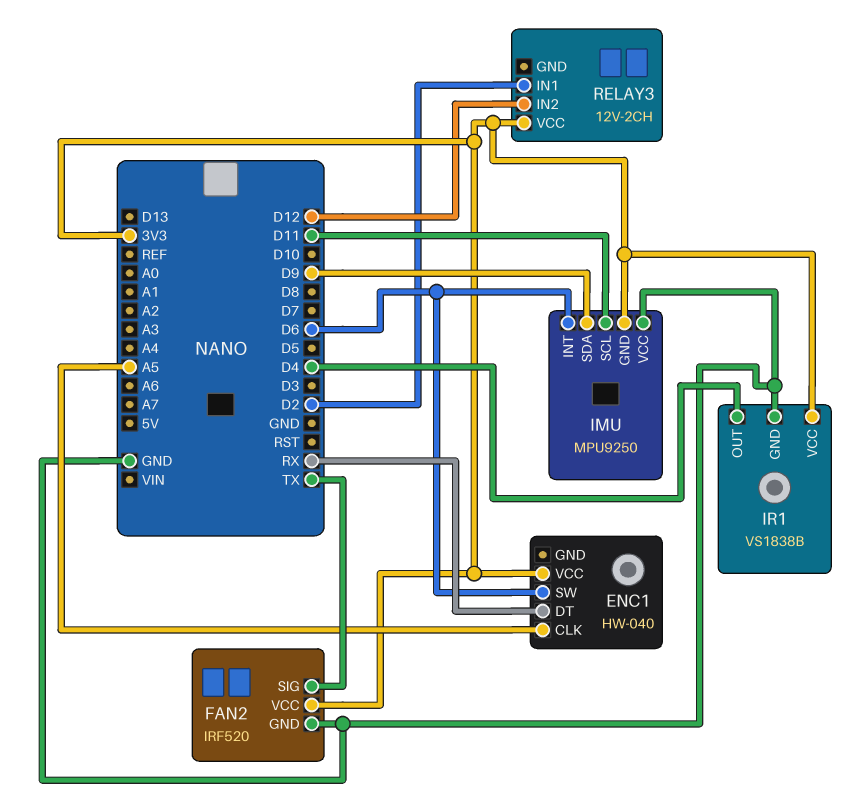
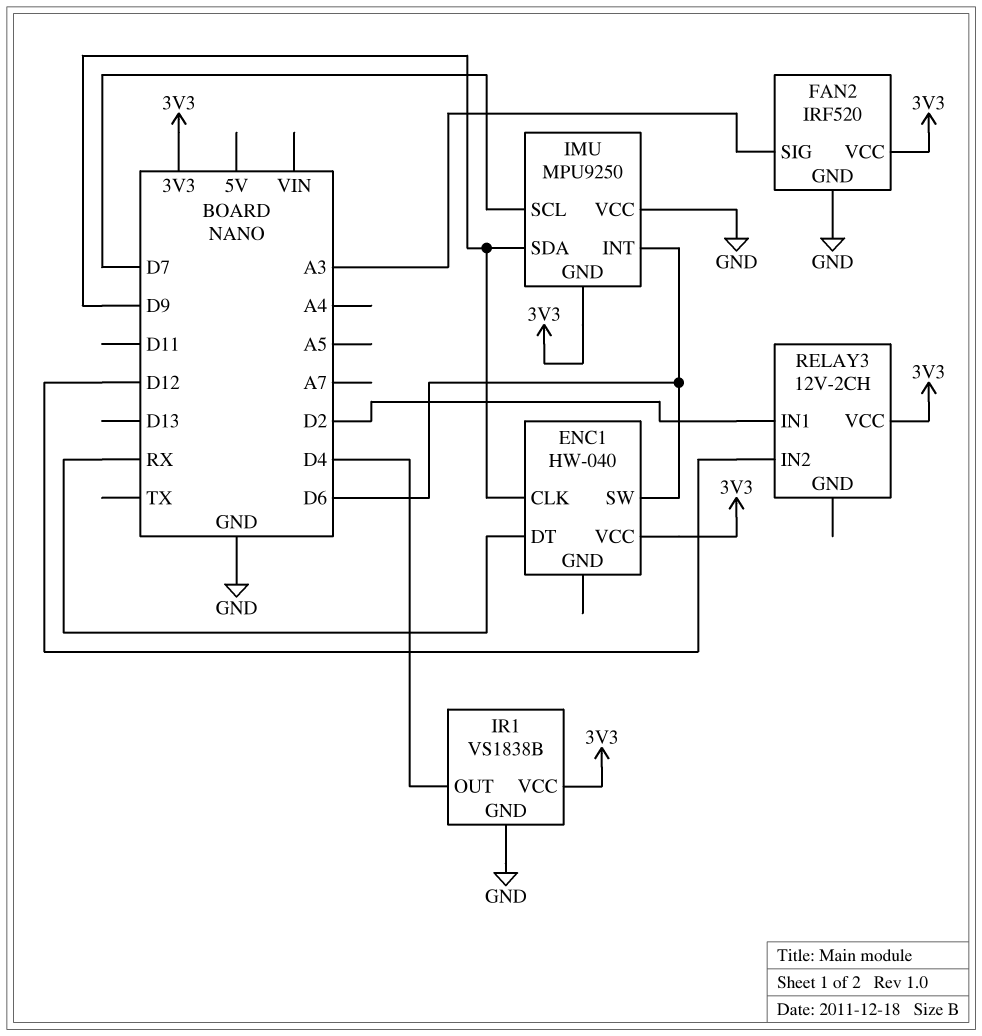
ENC1 pin CLK: A5 -> D9
FAN2 pin SIG: TX -> A3
IMU pin SCL: D11 -> D7

